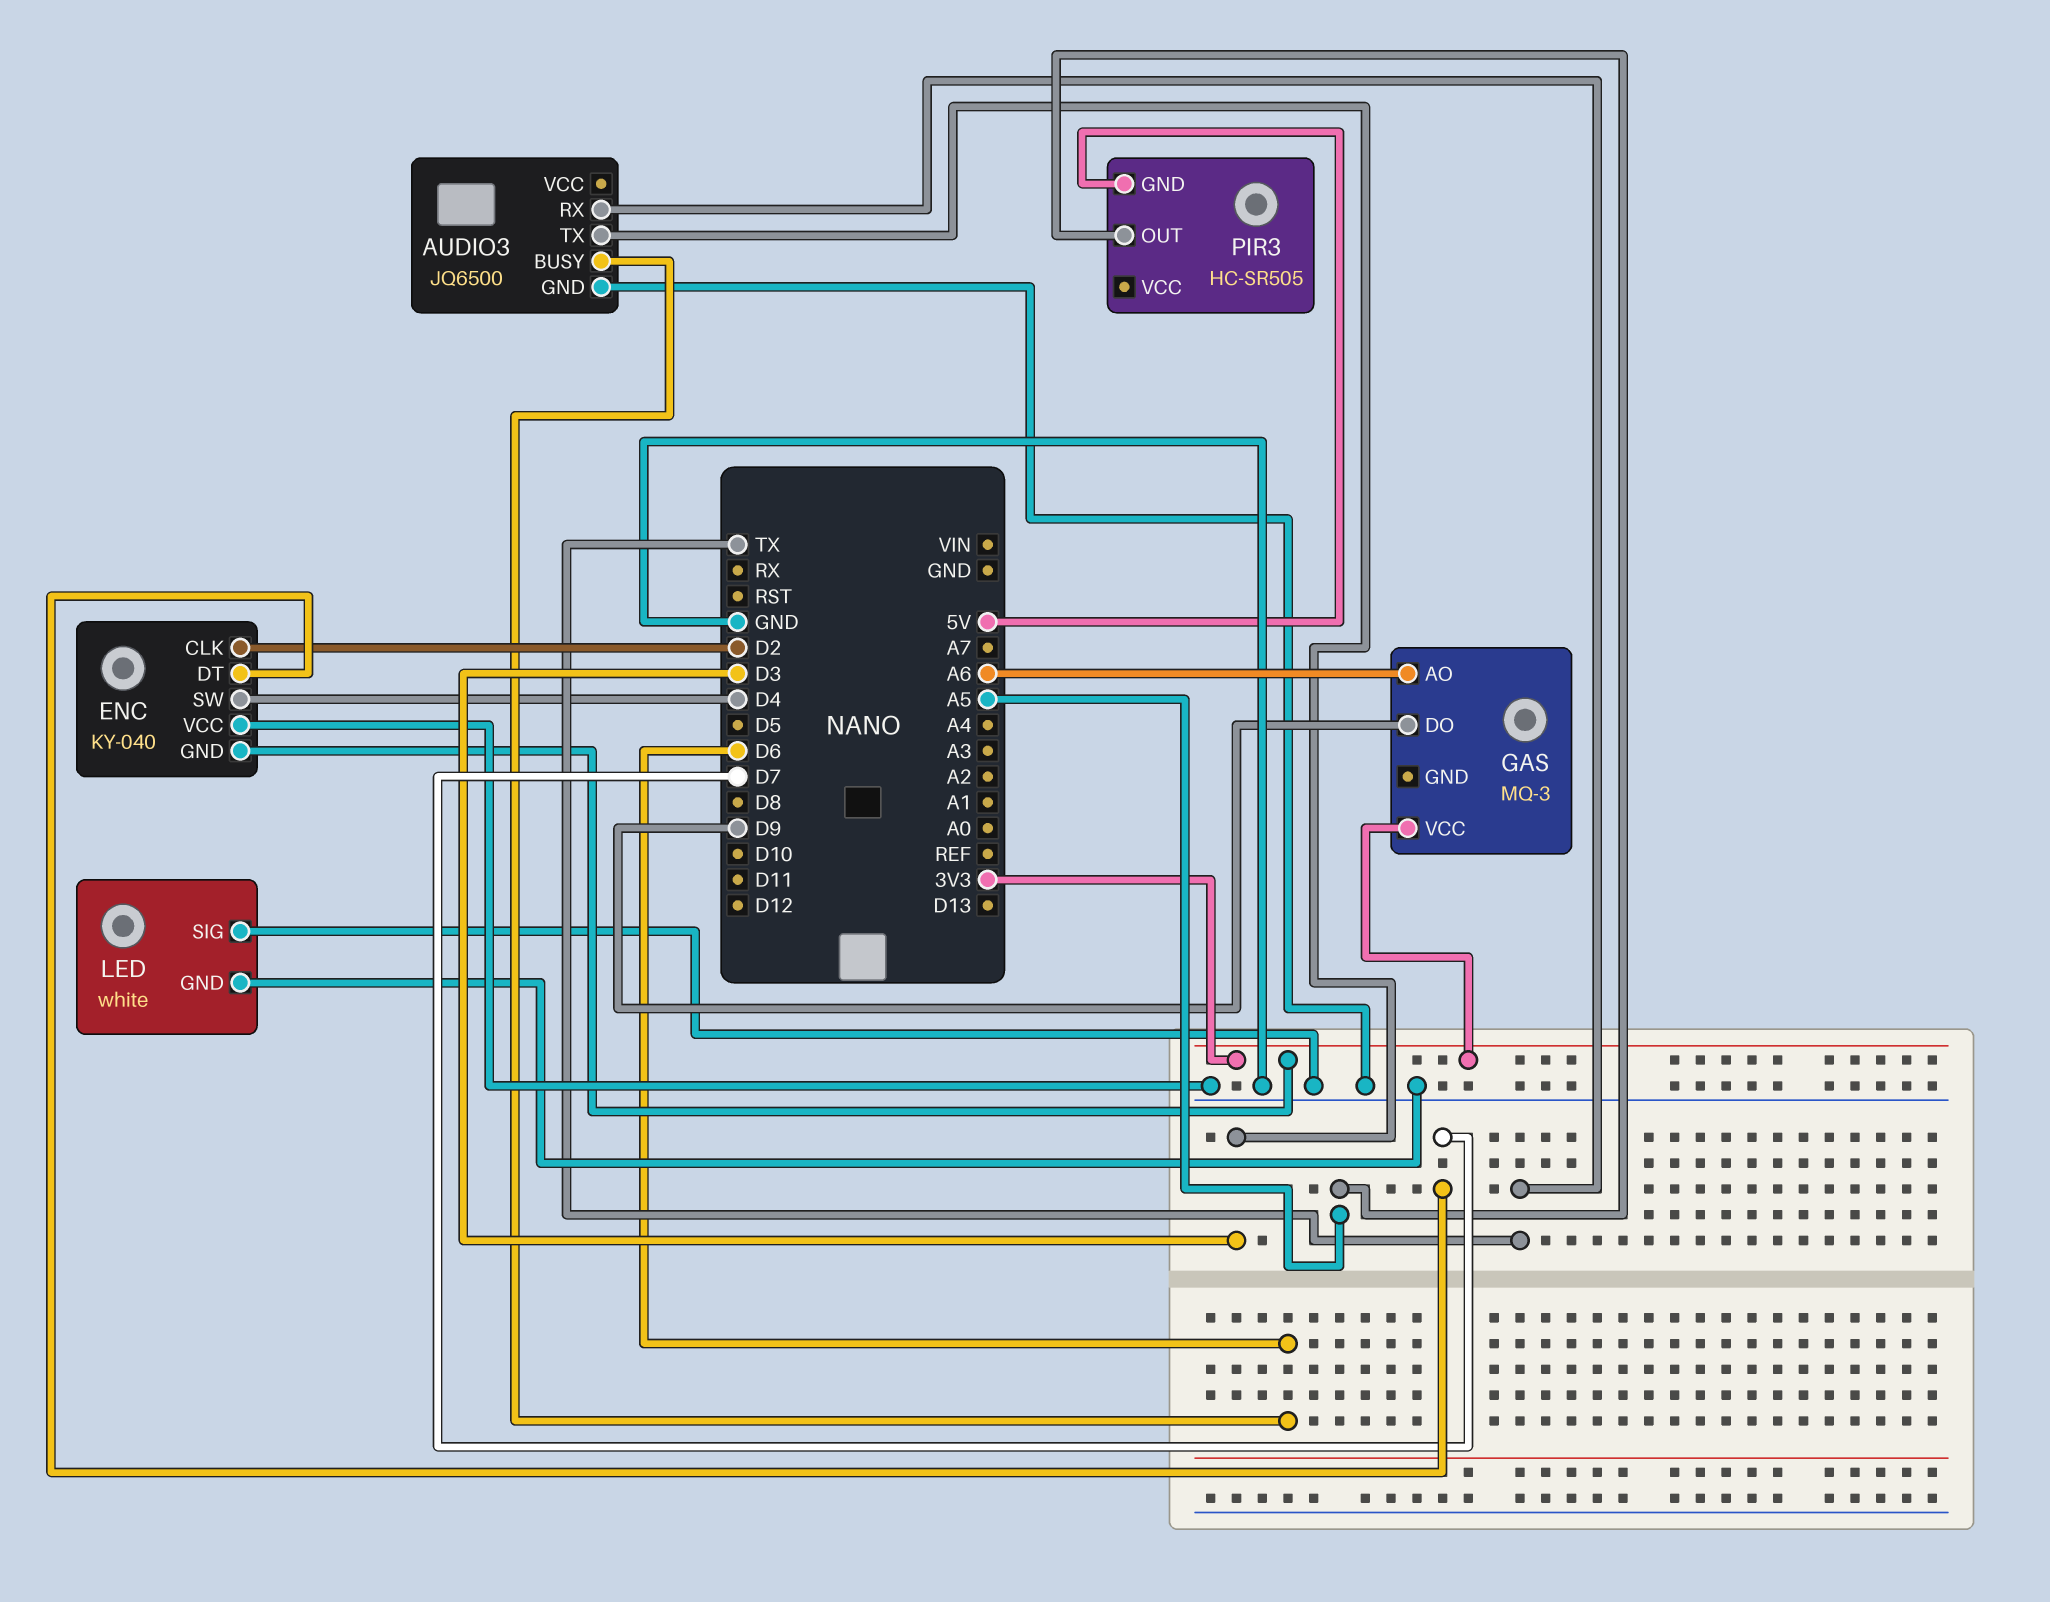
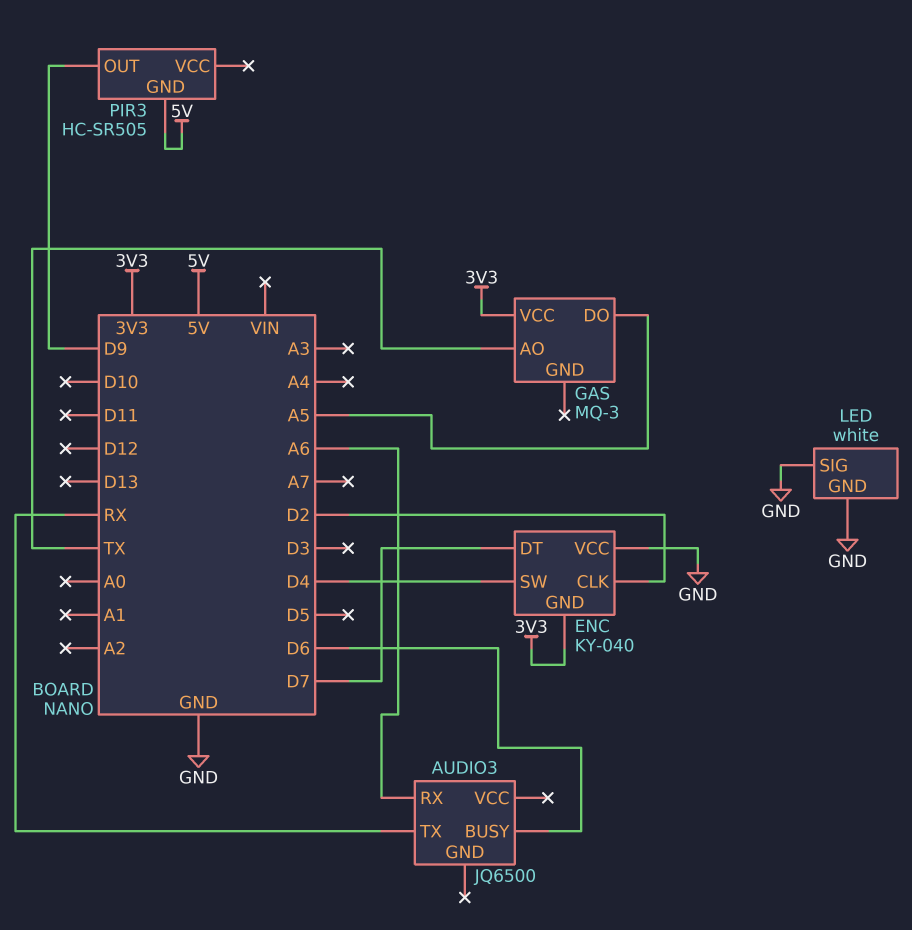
AUDIO3 pin GND: GND -> none
AUDIO3 pin RX: TX -> A6
AUDIO3 pin TX: D3 -> RX
GAS pin AO: A6 -> TX
GAS pin DO: D9 -> A5
PIR3 pin OUT: A5 -> D9

